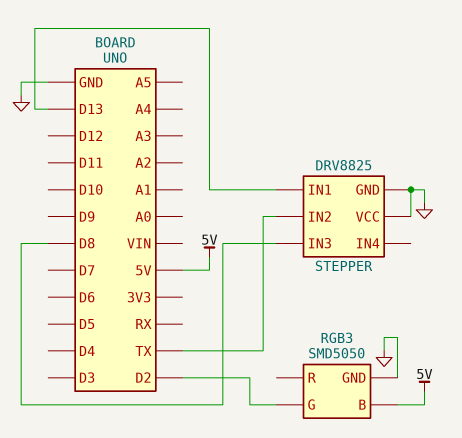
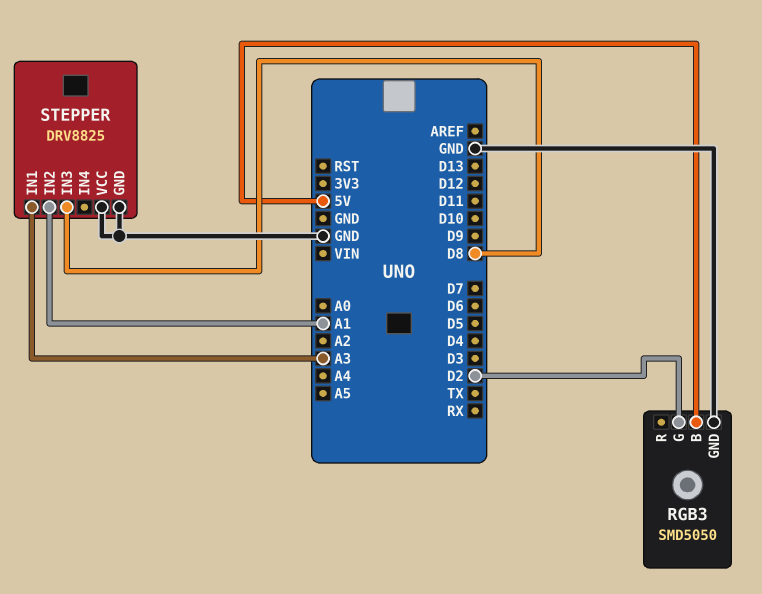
STEPPER pin IN1: D13 -> A3
STEPPER pin IN2: TX -> A1

